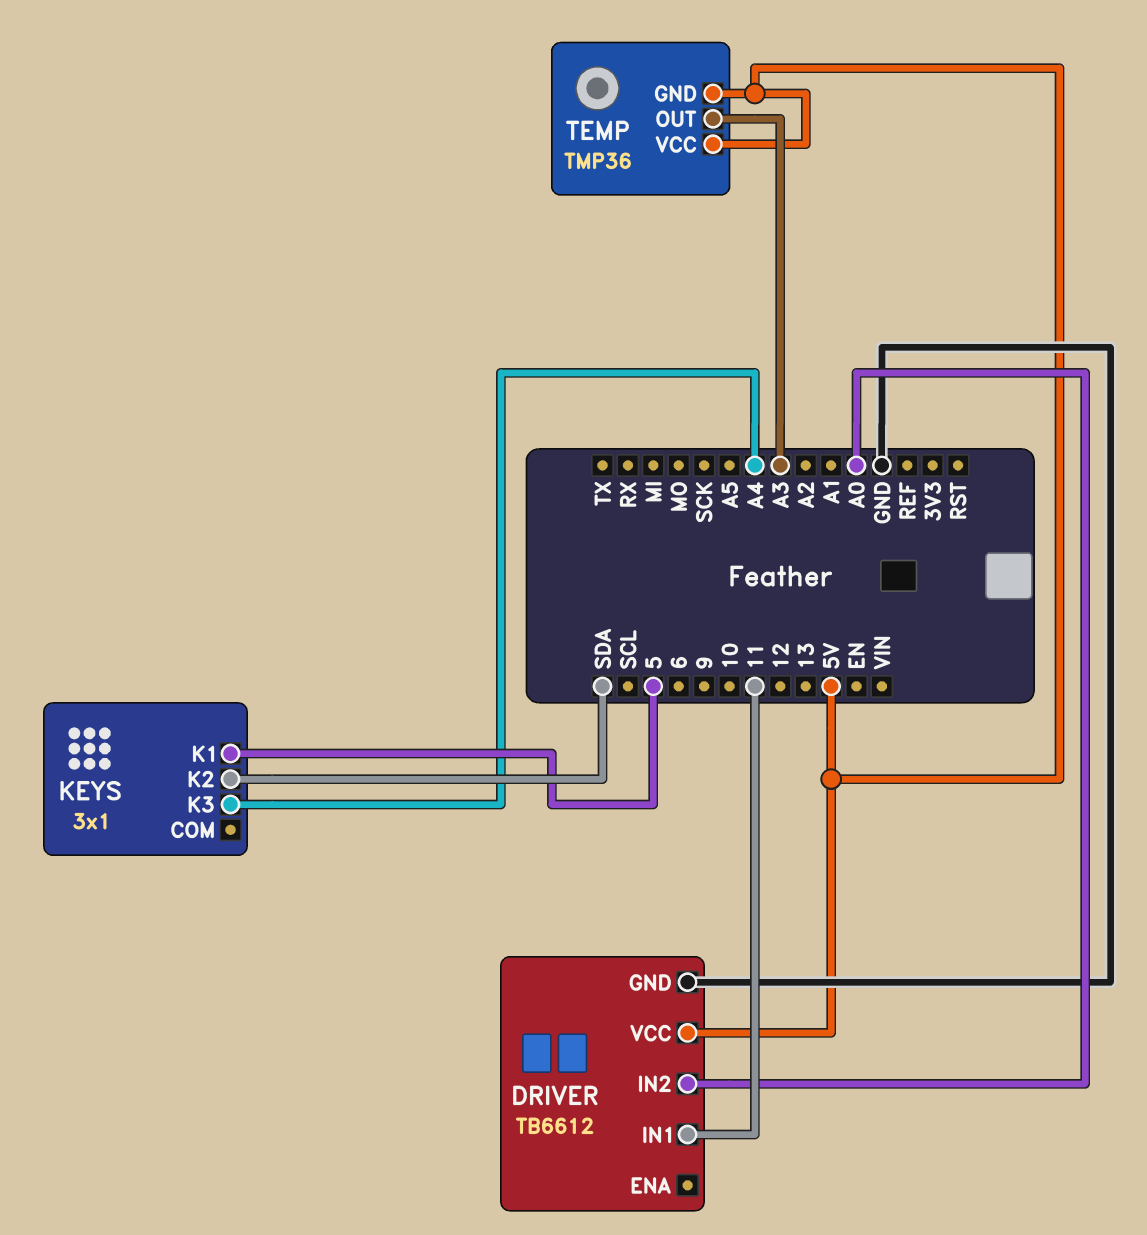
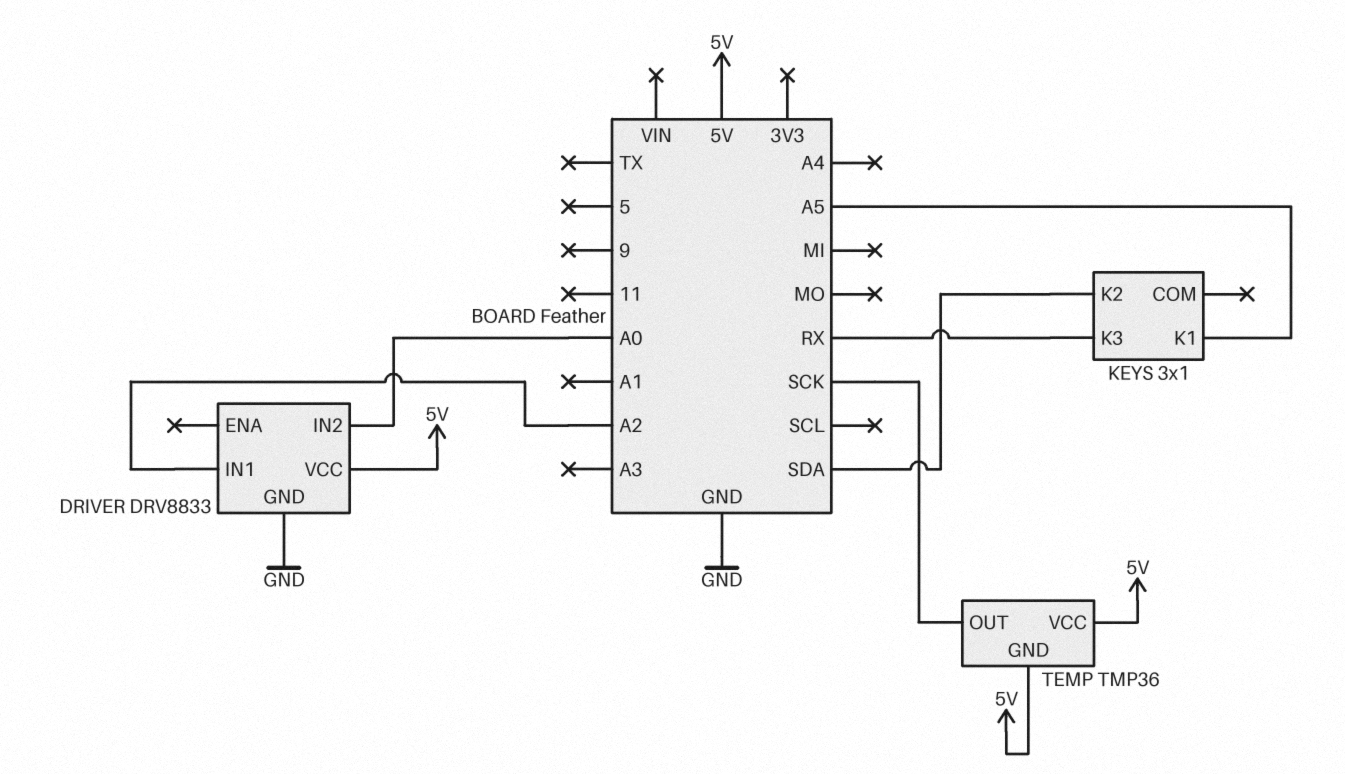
DRIVER: TB6612 -> DRV8833
DRIVER pin IN1: 11 -> A2
KEYS pin K1: 5 -> A5
KEYS pin K3: A4 -> RX
TEMP pin OUT: A3 -> SCK

